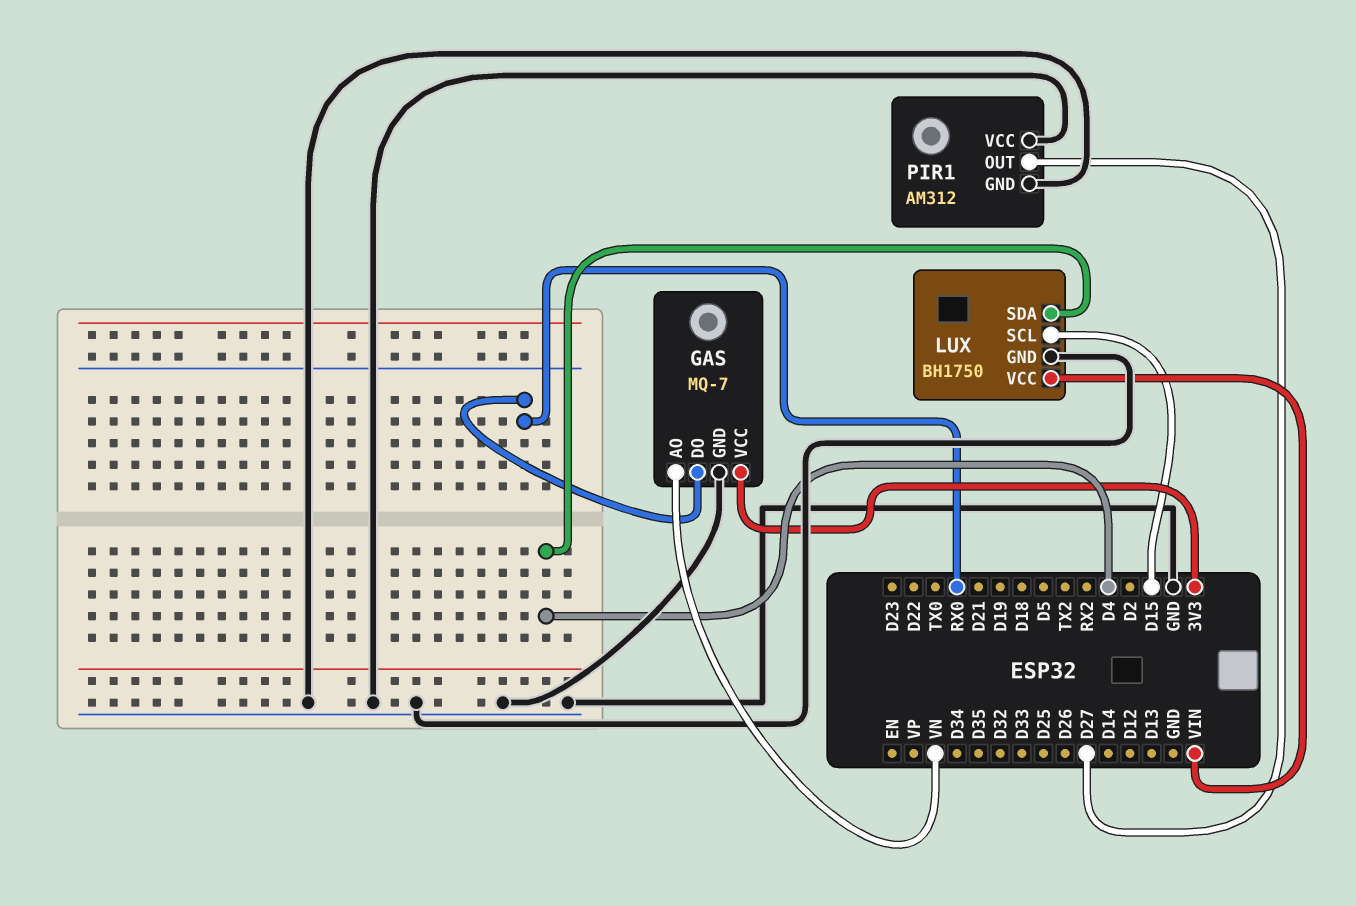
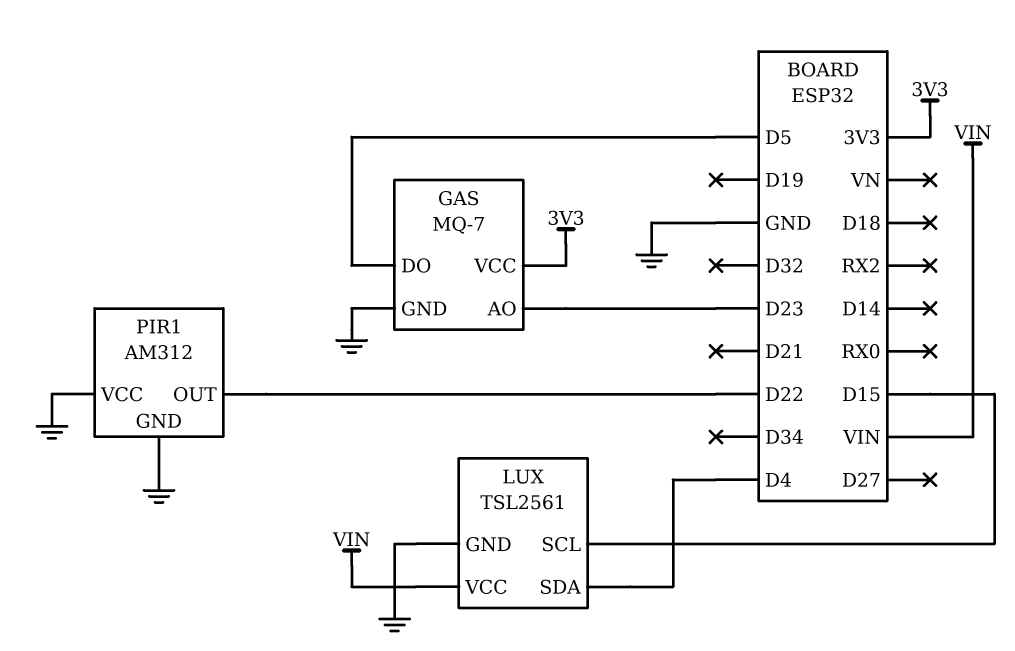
GAS pin AO: VN -> D23
GAS pin DO: RX0 -> D5
LUX: BH1750 -> TSL2561
PIR1 pin OUT: D27 -> D22

